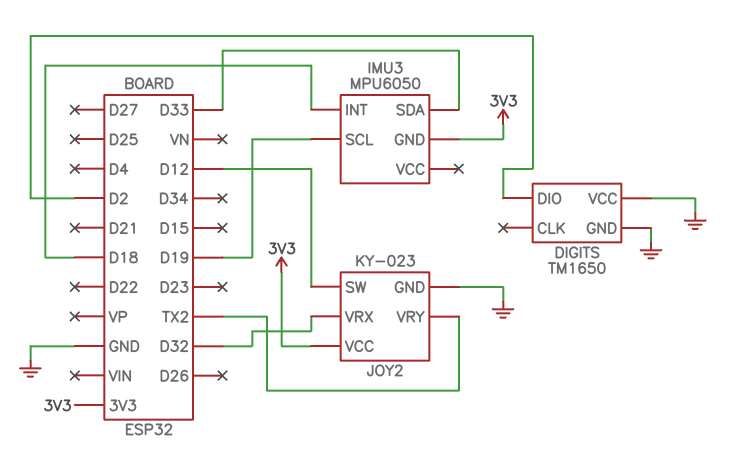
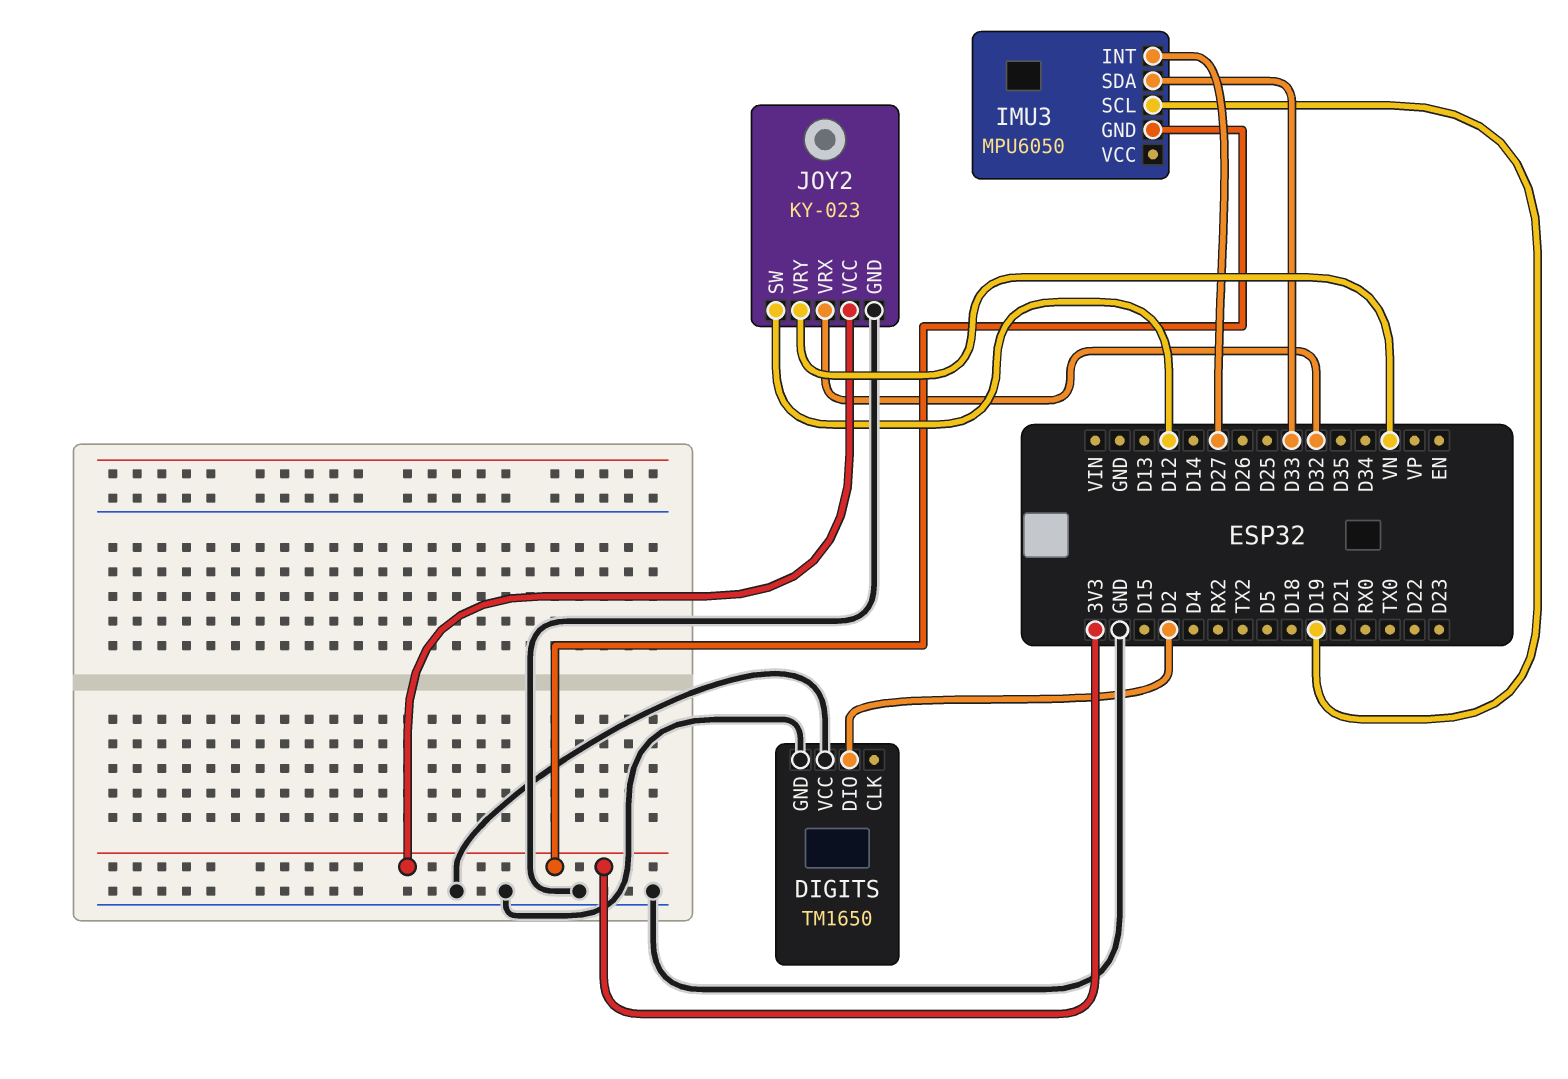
IMU3 pin INT: D18 -> D27
JOY2 pin VRY: TX2 -> VN

